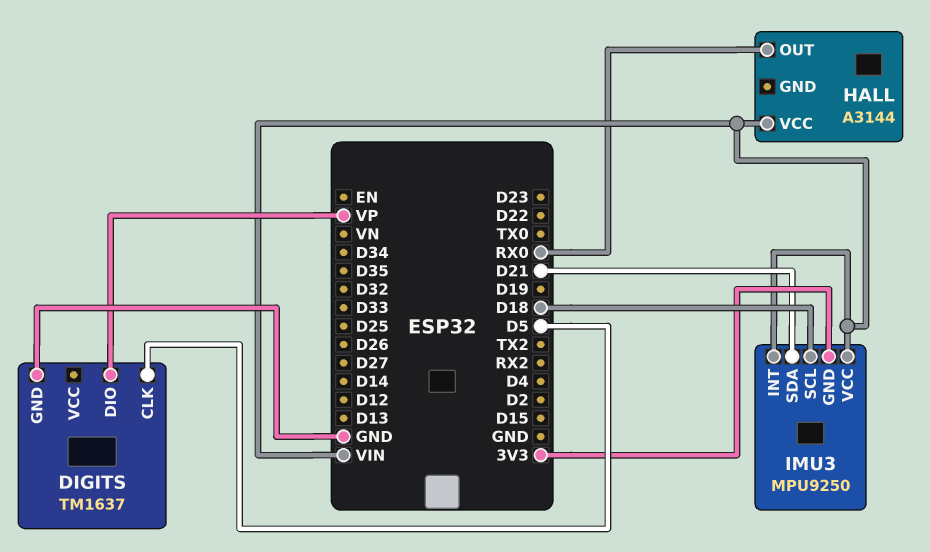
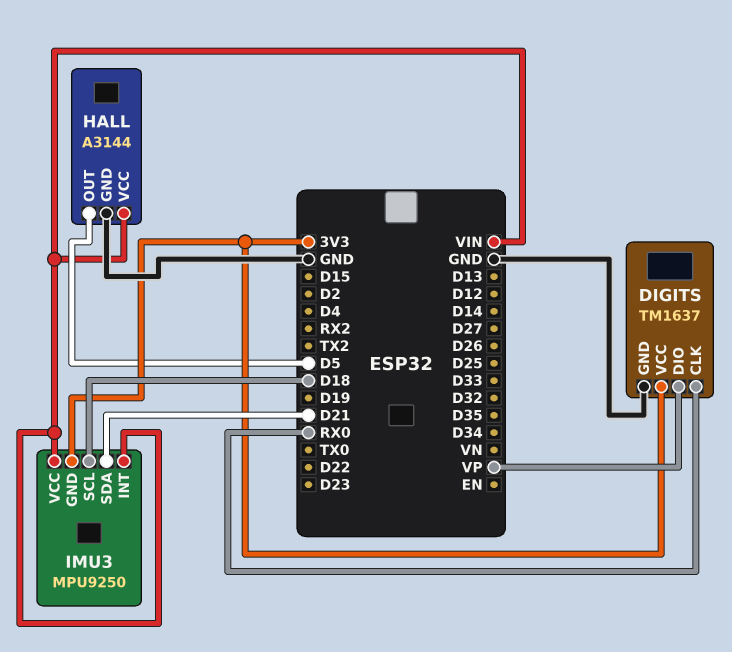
DIGITS pin CLK: D5 -> RX0
DIGITS pin VCC: none -> 3V3
HALL pin GND: none -> GND
HALL pin OUT: RX0 -> D5

